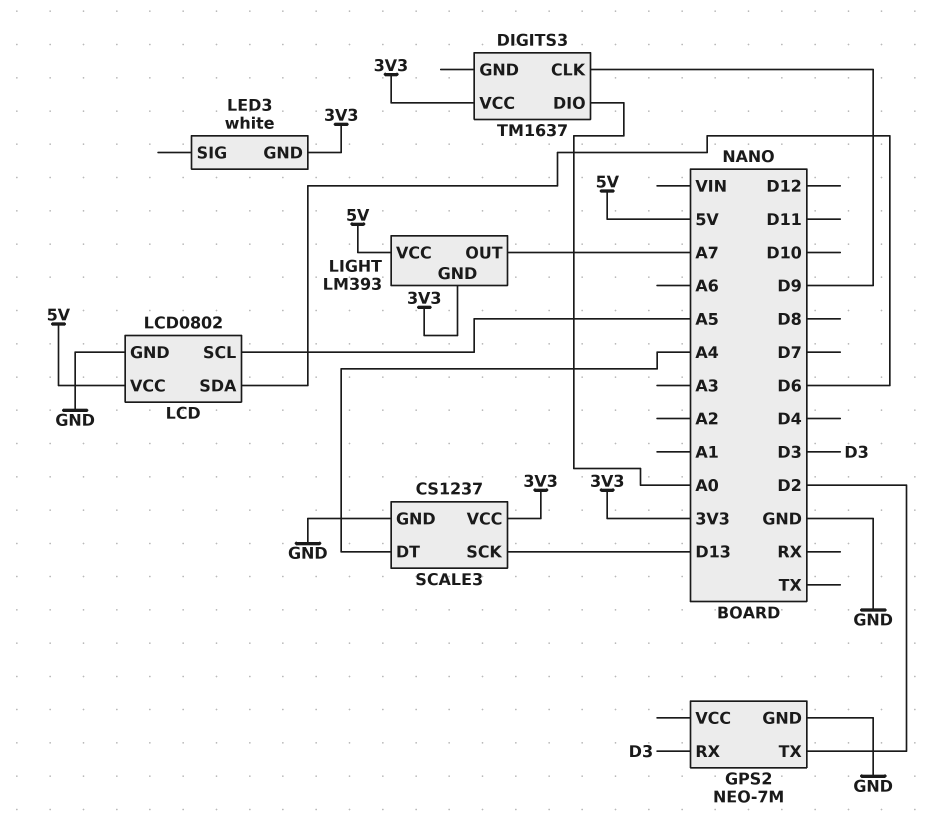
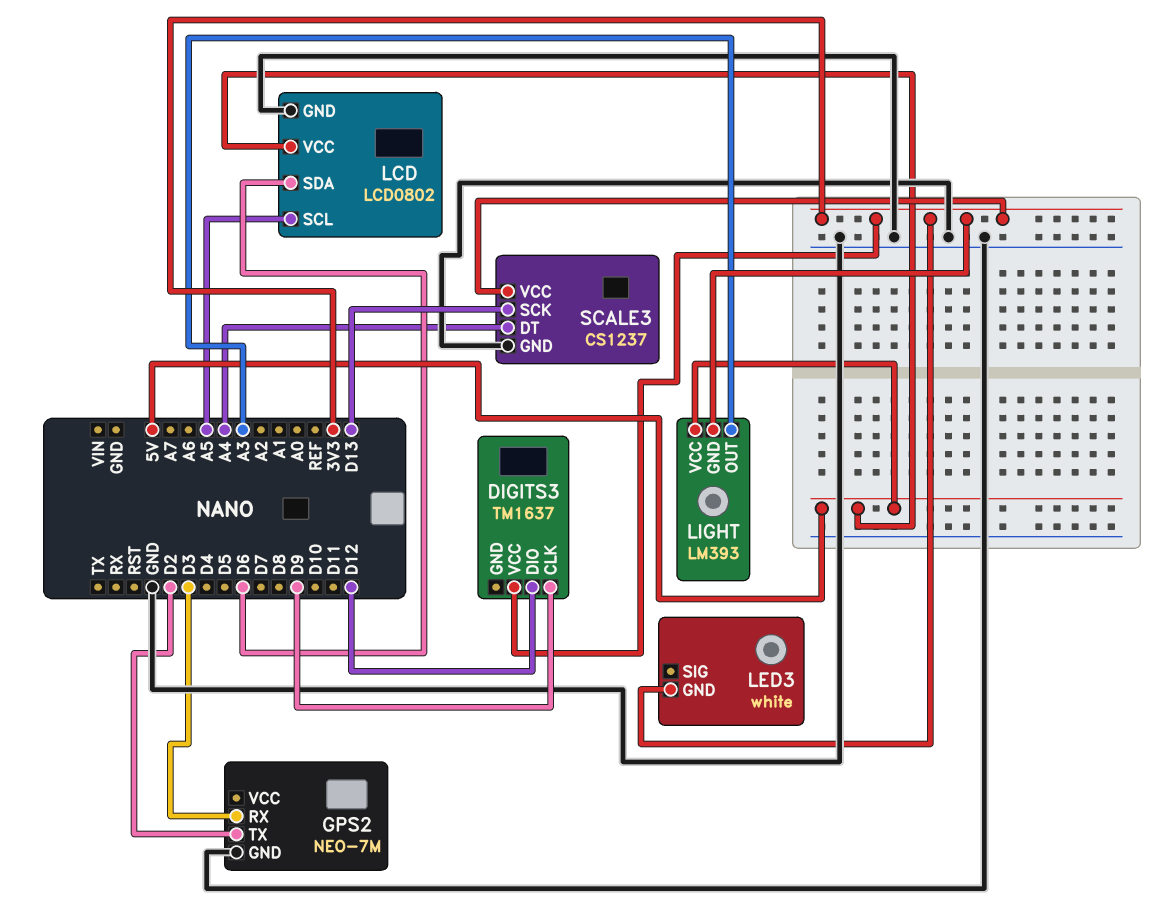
DIGITS3 pin DIO: A0 -> D12
LIGHT pin OUT: A7 -> A3

